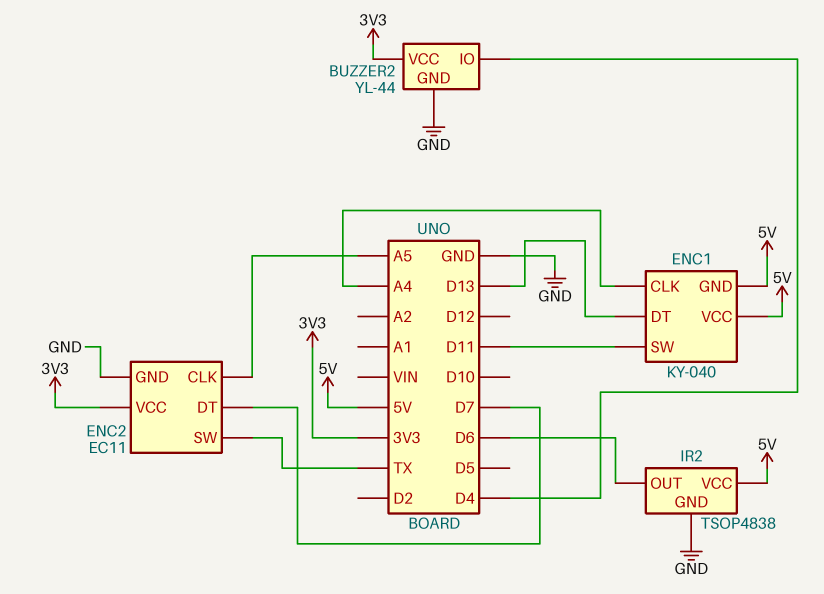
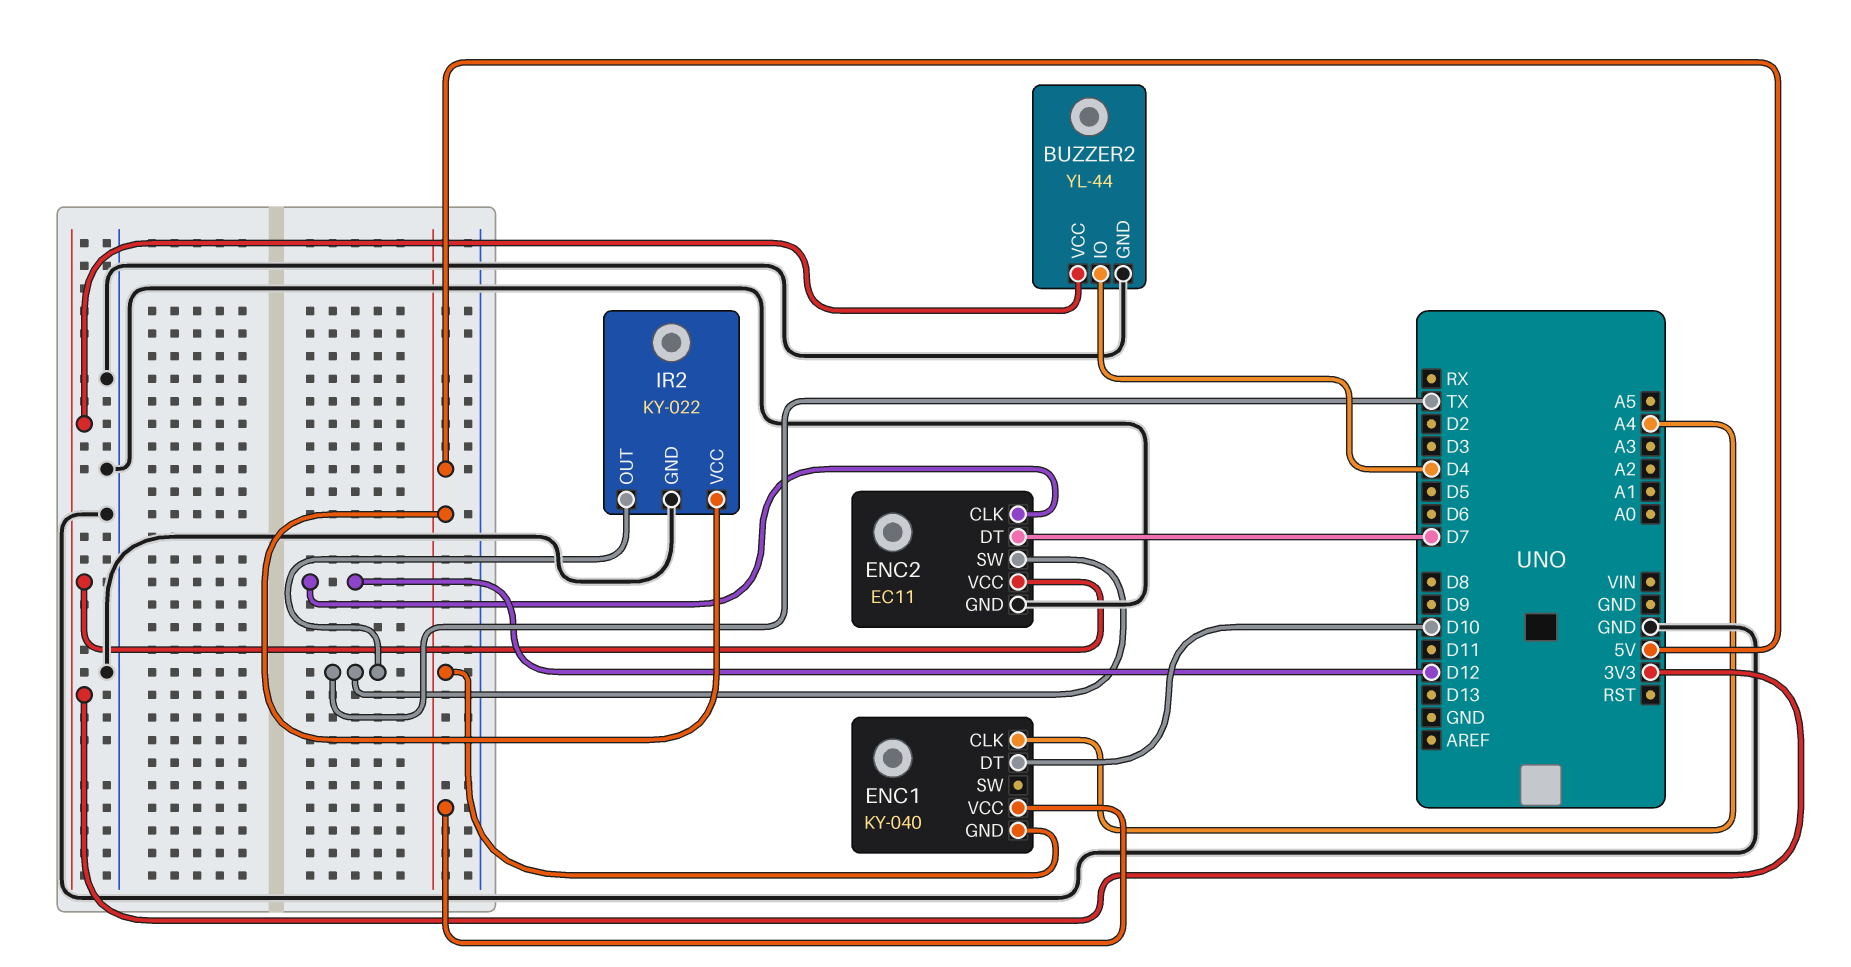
ENC1 pin DT: D13 -> D10
ENC1 pin SW: D11 -> none
ENC2 pin CLK: A5 -> D12
IR2: TSOP4838 -> KY-022
IR2 pin OUT: D6 -> TX

